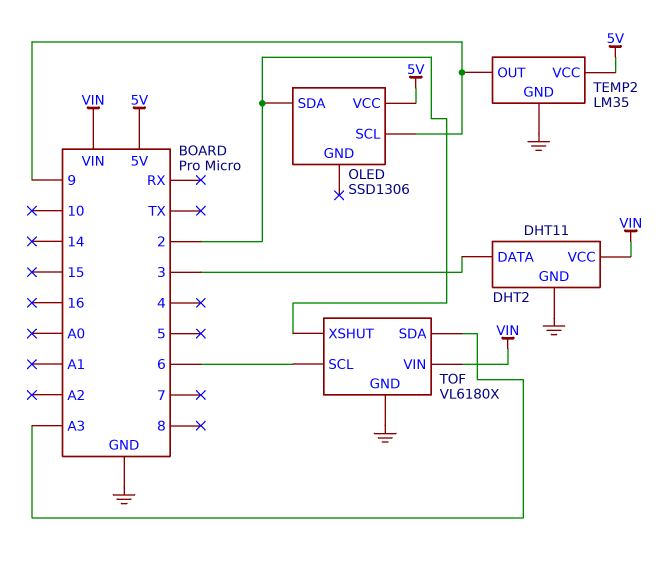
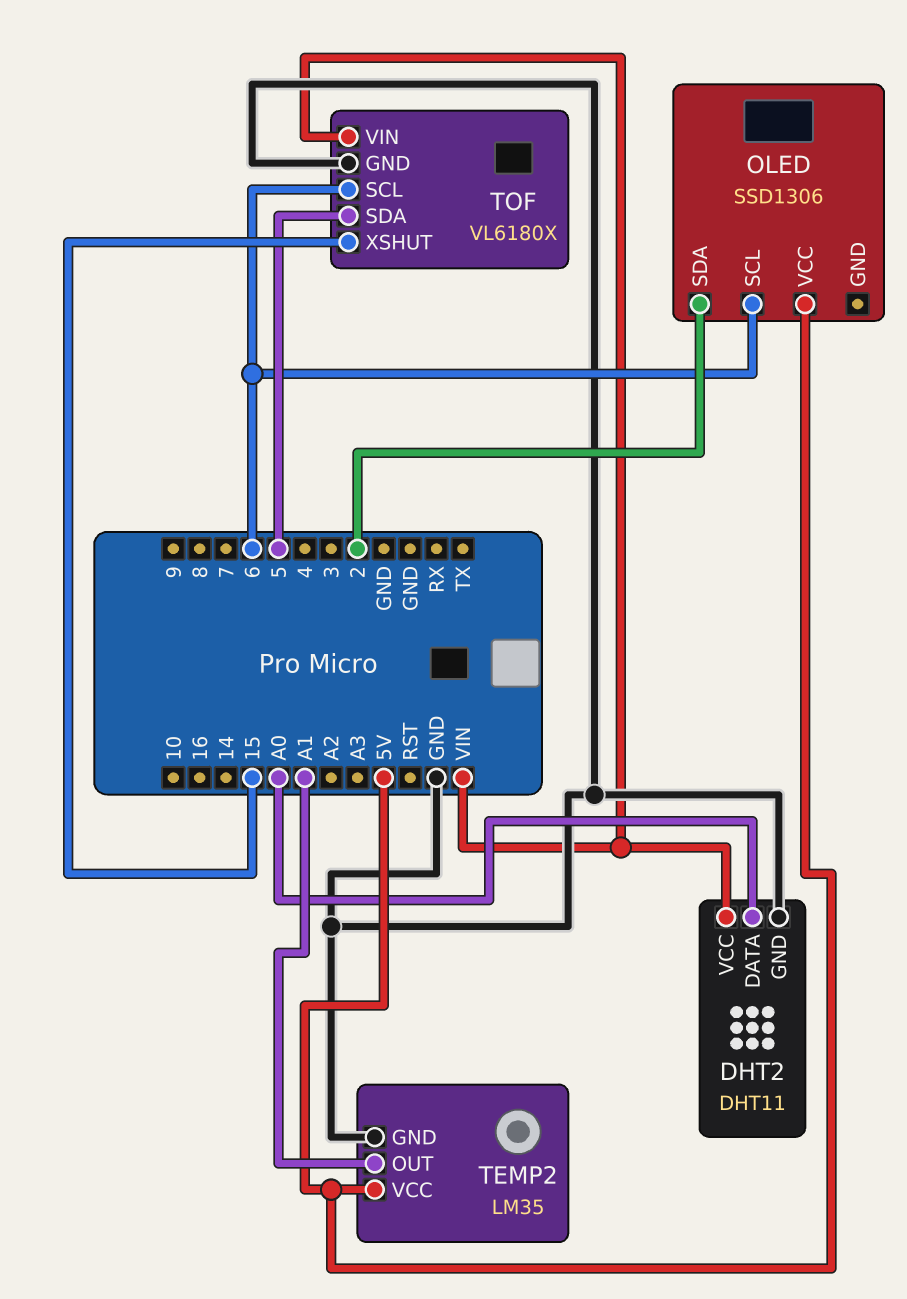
DHT2 pin DATA: 3 -> A0
OLED pin SCL: 9 -> 6
TEMP2 pin OUT: 9 -> A1
TOF pin SDA: A3 -> 5
TOF pin XSHUT: 2 -> 15

